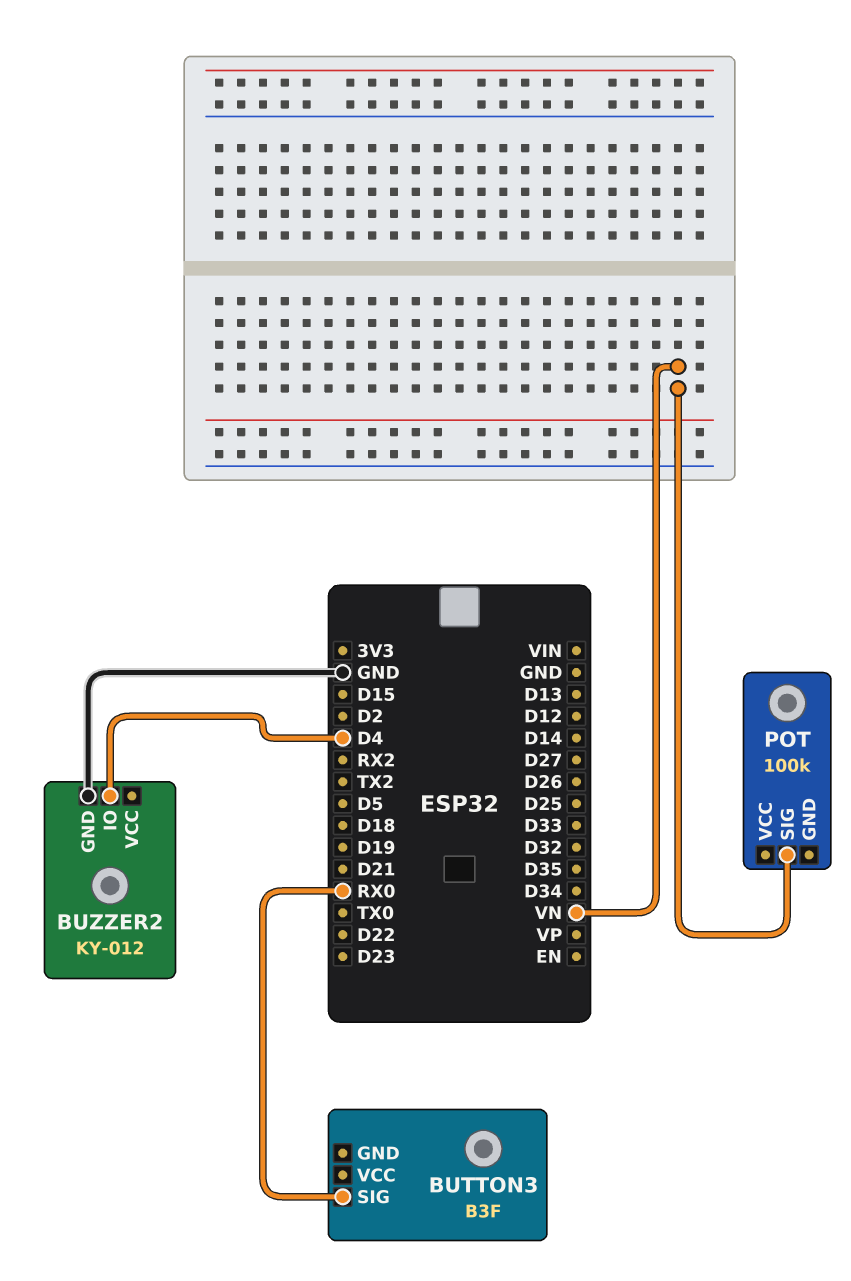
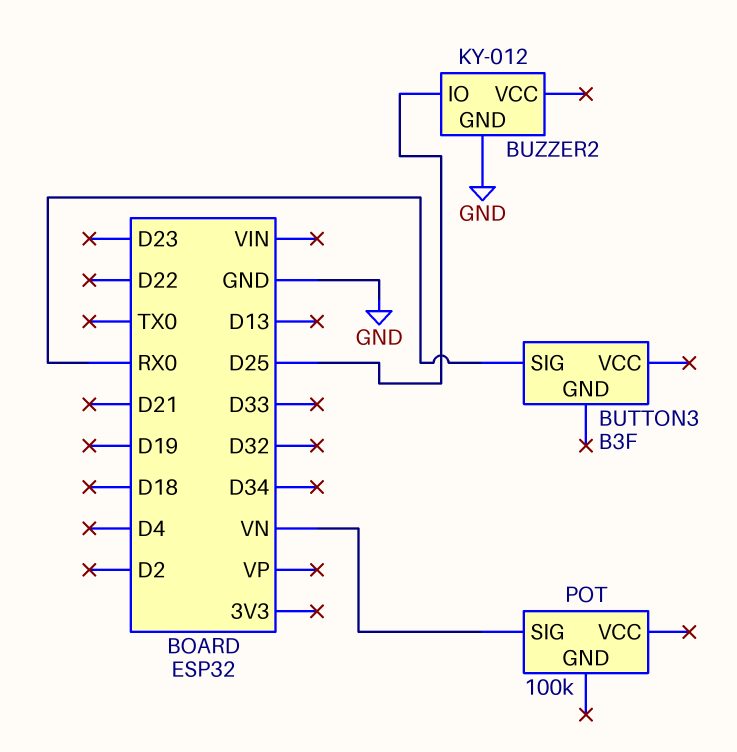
BUZZER2 pin IO: D4 -> D25

